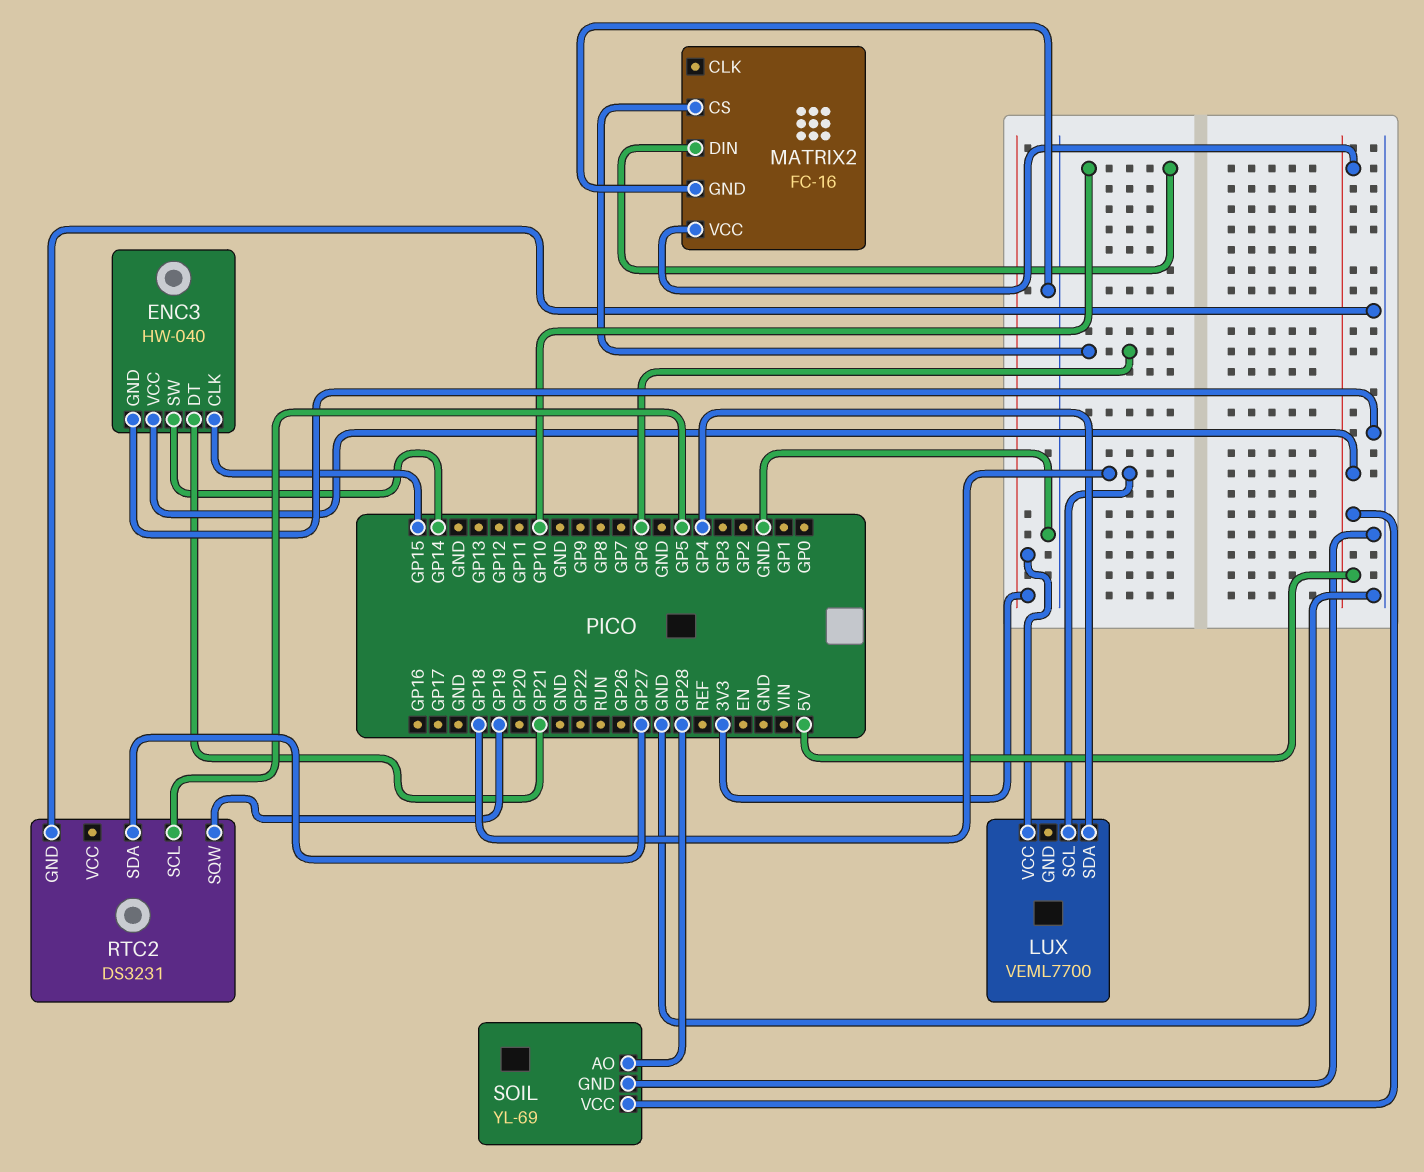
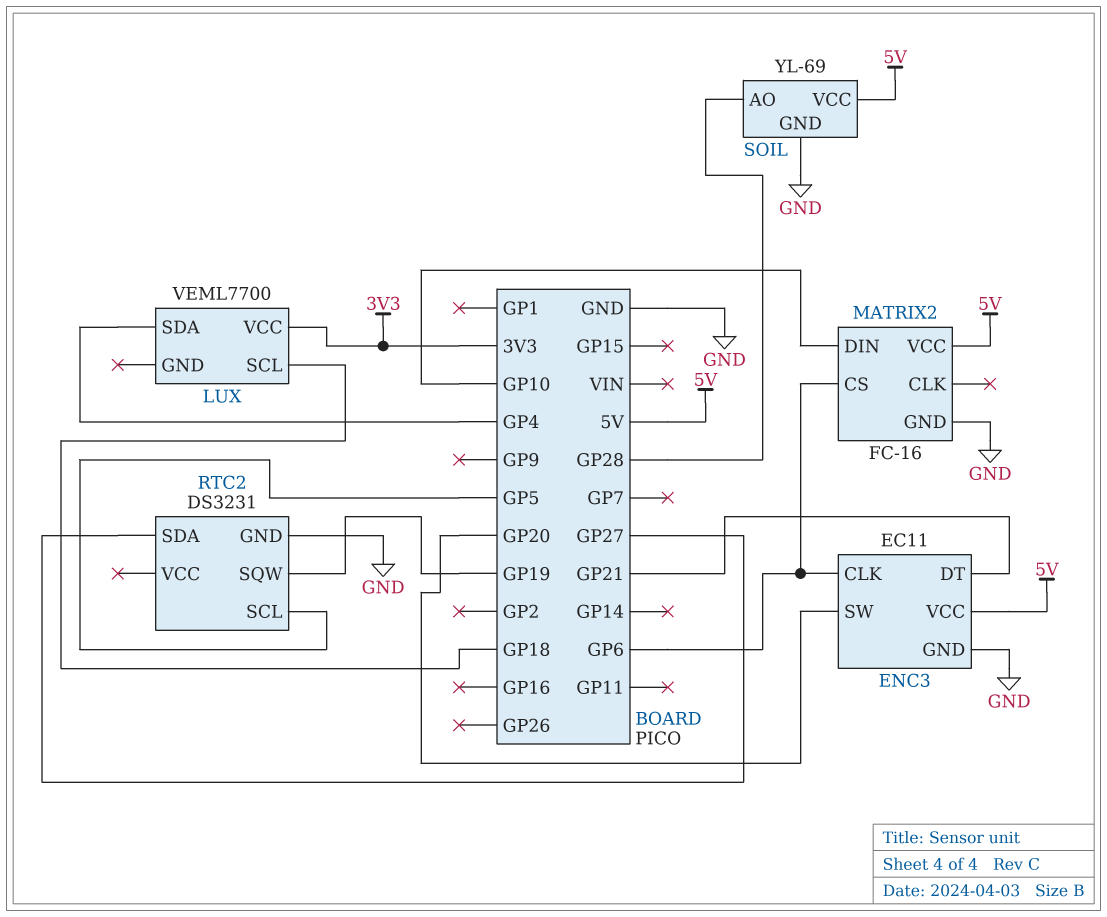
ENC3: HW-040 -> EC11
ENC3 pin CLK: GP15 -> GP6
ENC3 pin SW: GP14 -> GP20

